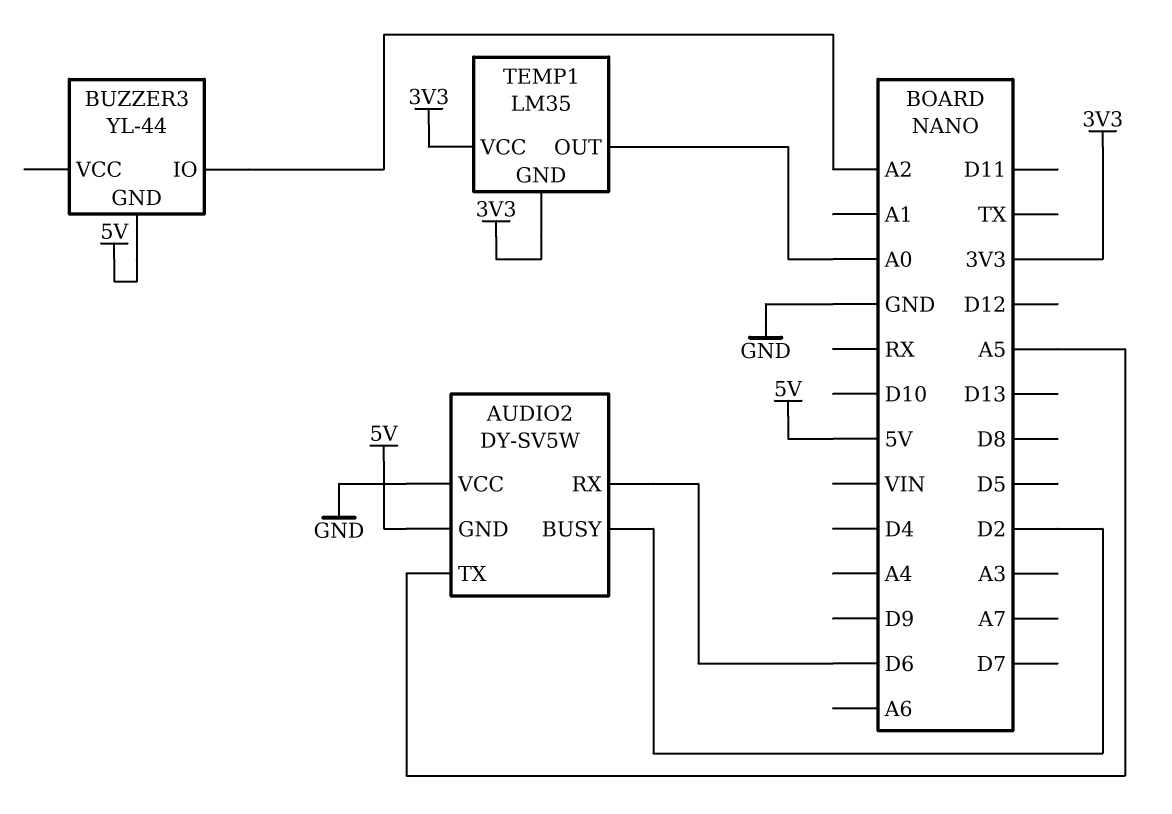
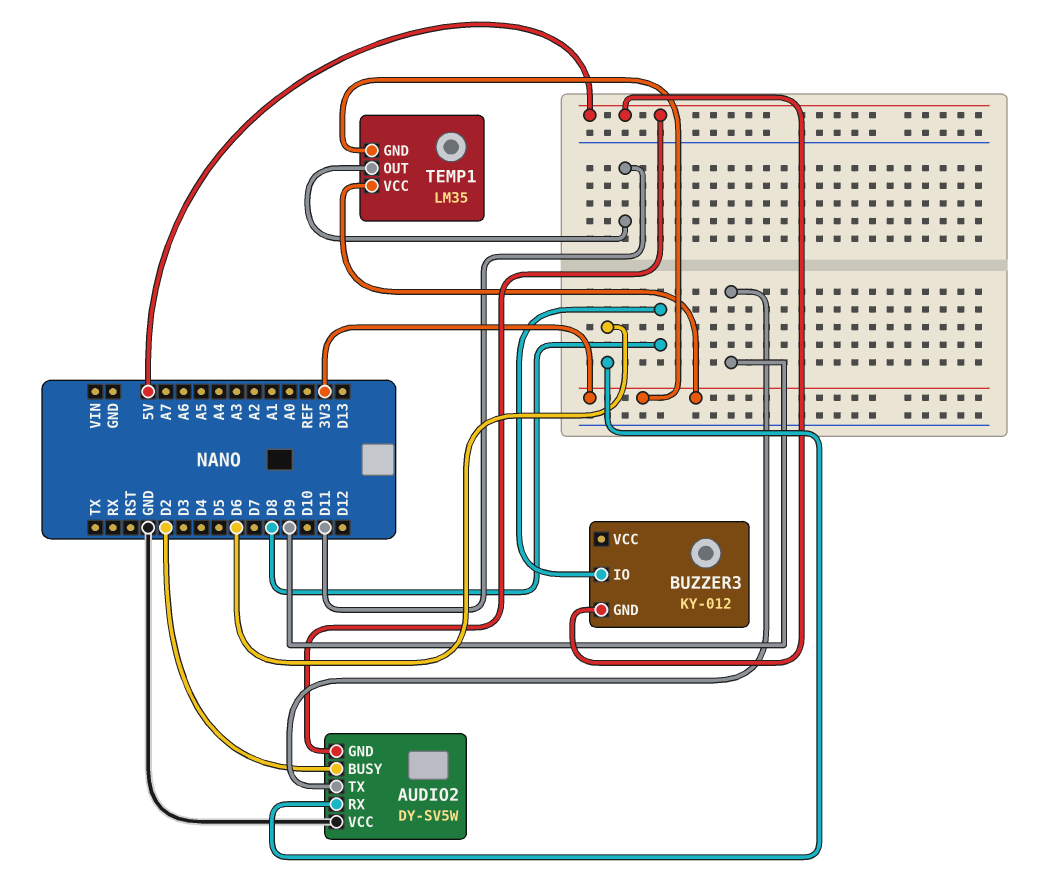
AUDIO2 pin TX: A5 -> D9
BUZZER3: YL-44 -> KY-012
BUZZER3 pin IO: A2 -> D8
TEMP1 pin OUT: A0 -> D11

